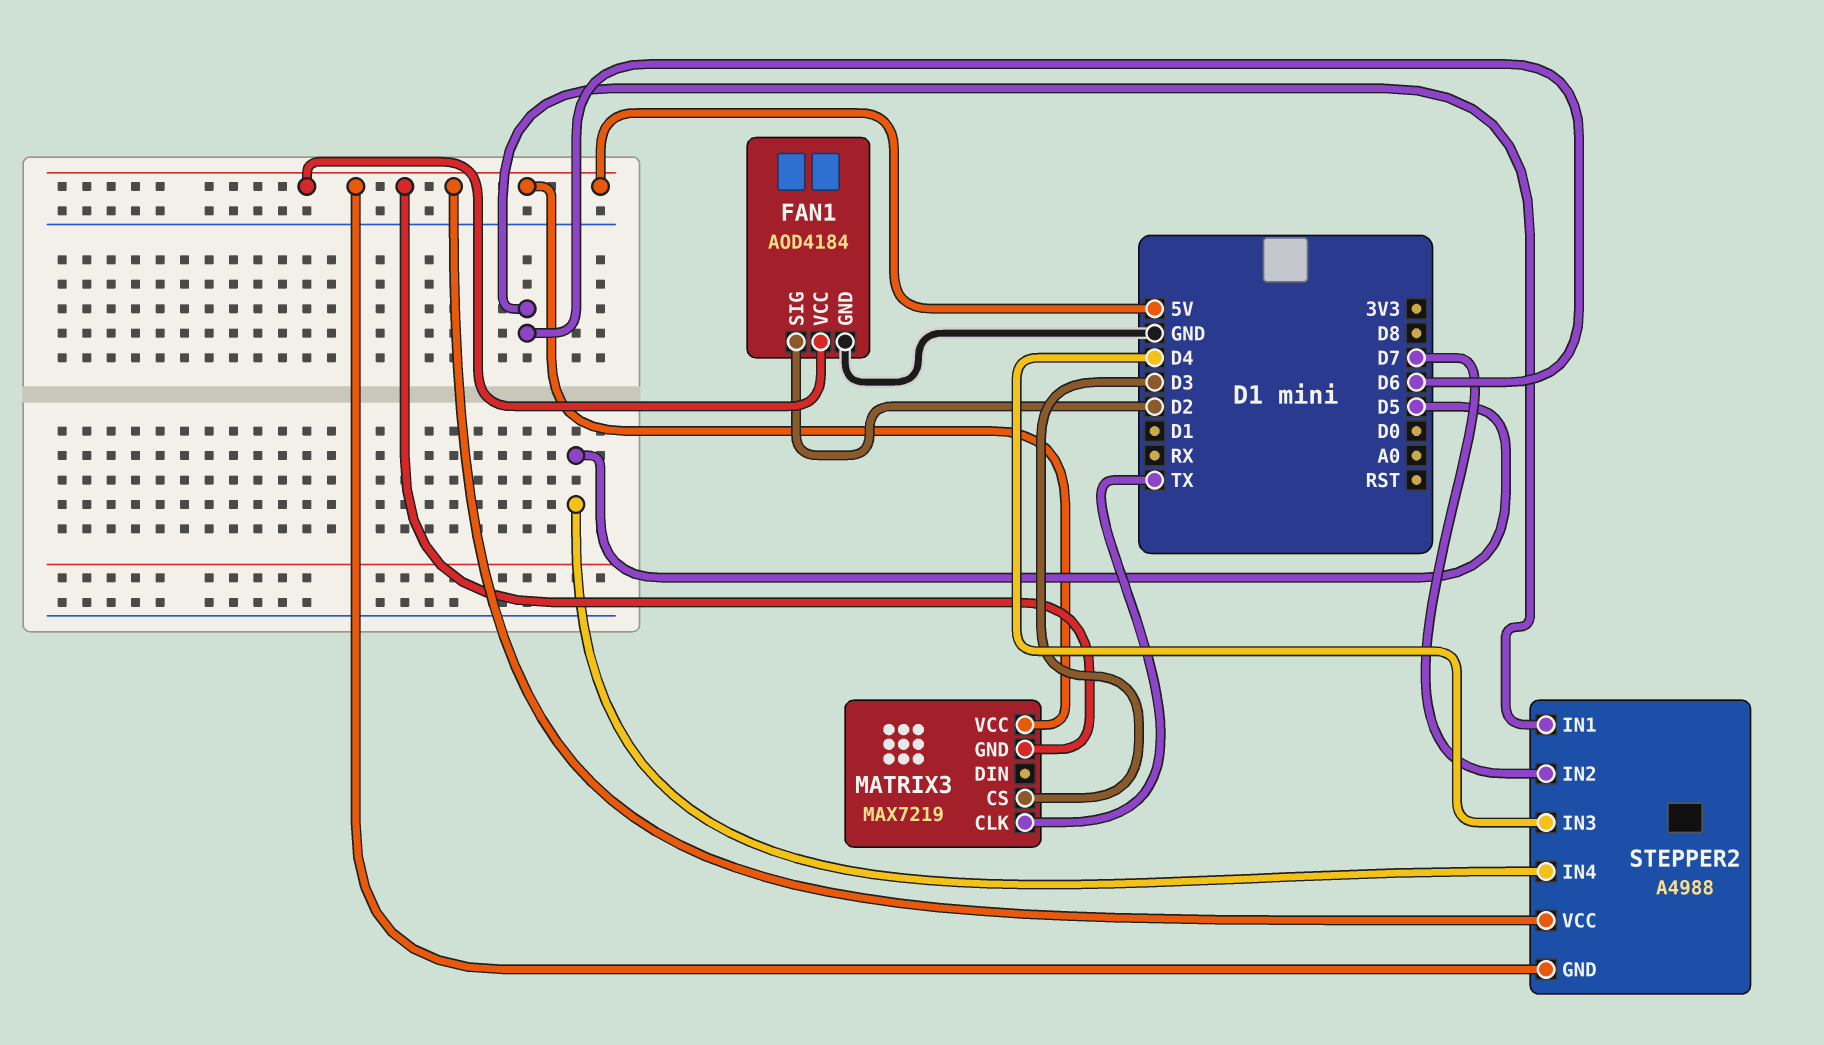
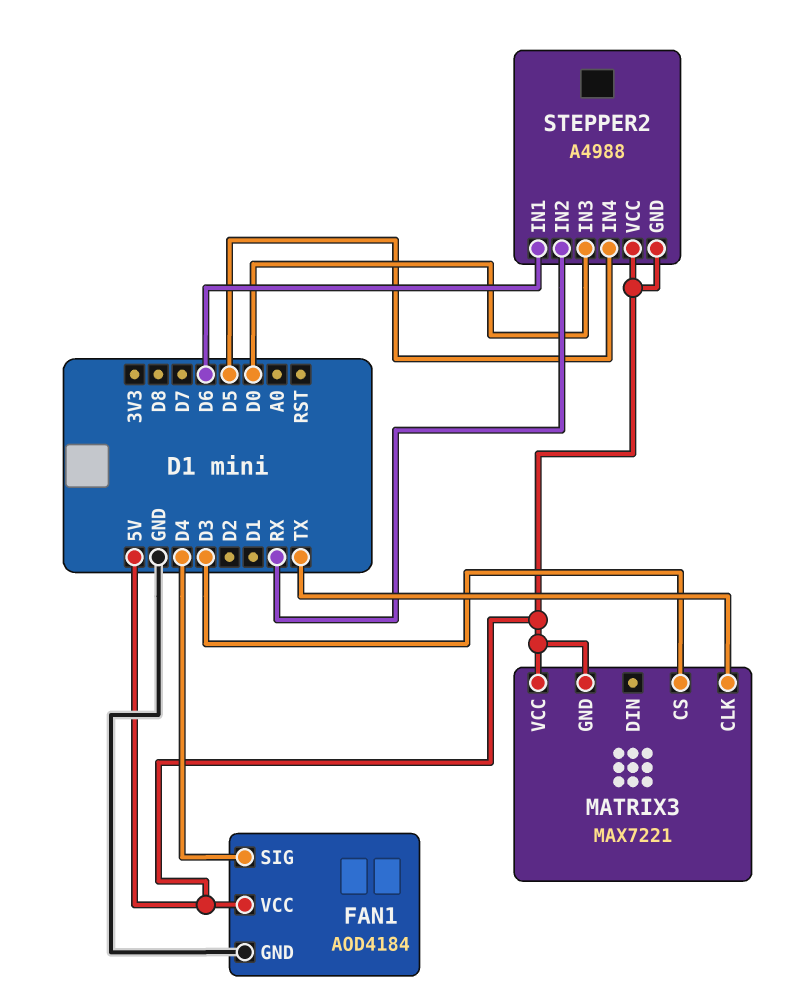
FAN1 pin SIG: D2 -> D4
MATRIX3: MAX7219 -> MAX7221
STEPPER2 pin IN2: D7 -> RX
STEPPER2 pin IN3: D4 -> D0

